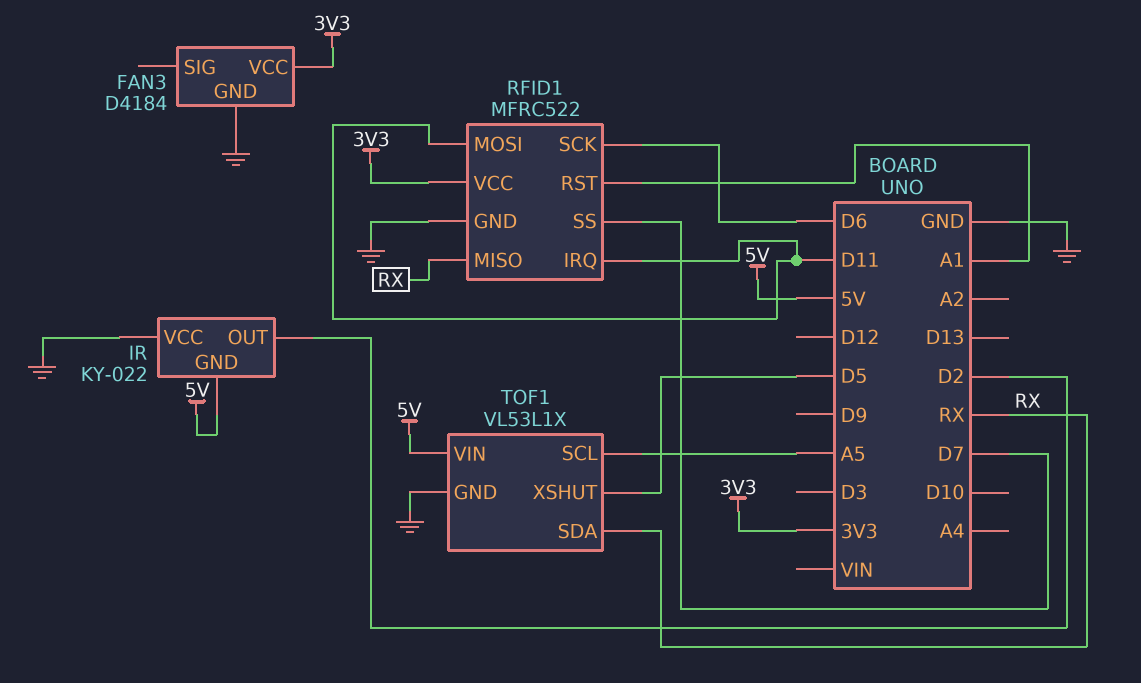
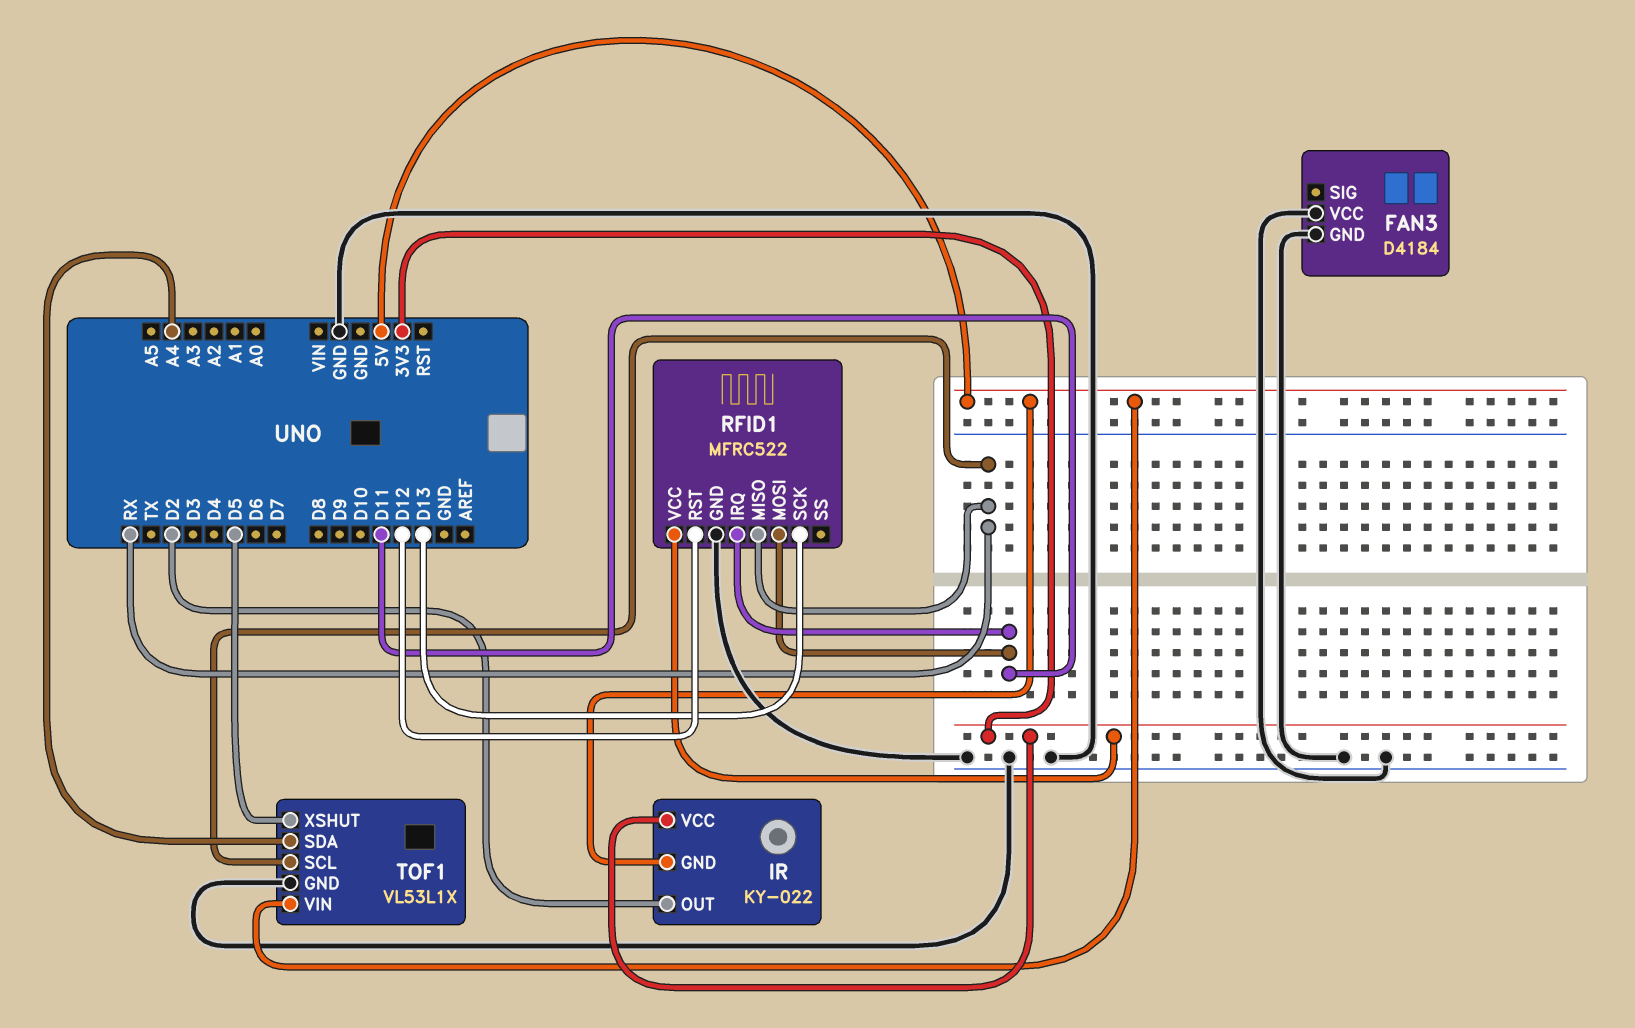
FAN3 pin VCC: 3V3 -> GND
IR pin VCC: GND -> 3V3
RFID1 pin RST: A1 -> D12
RFID1 pin SCK: D6 -> D13
RFID1 pin SS: D7 -> none
TOF1 pin SCL: A5 -> RX
TOF1 pin SDA: RX -> A4

